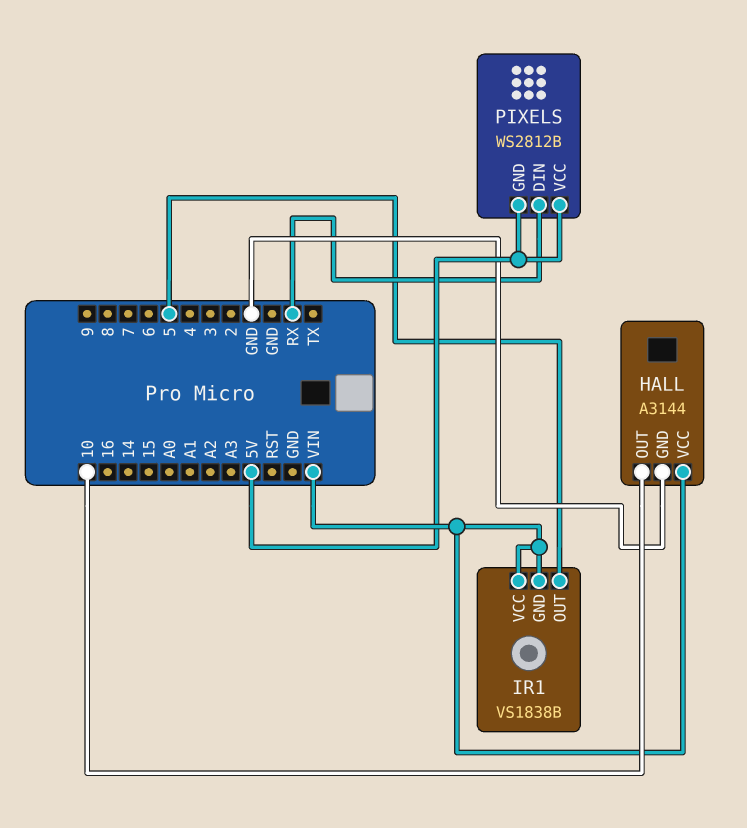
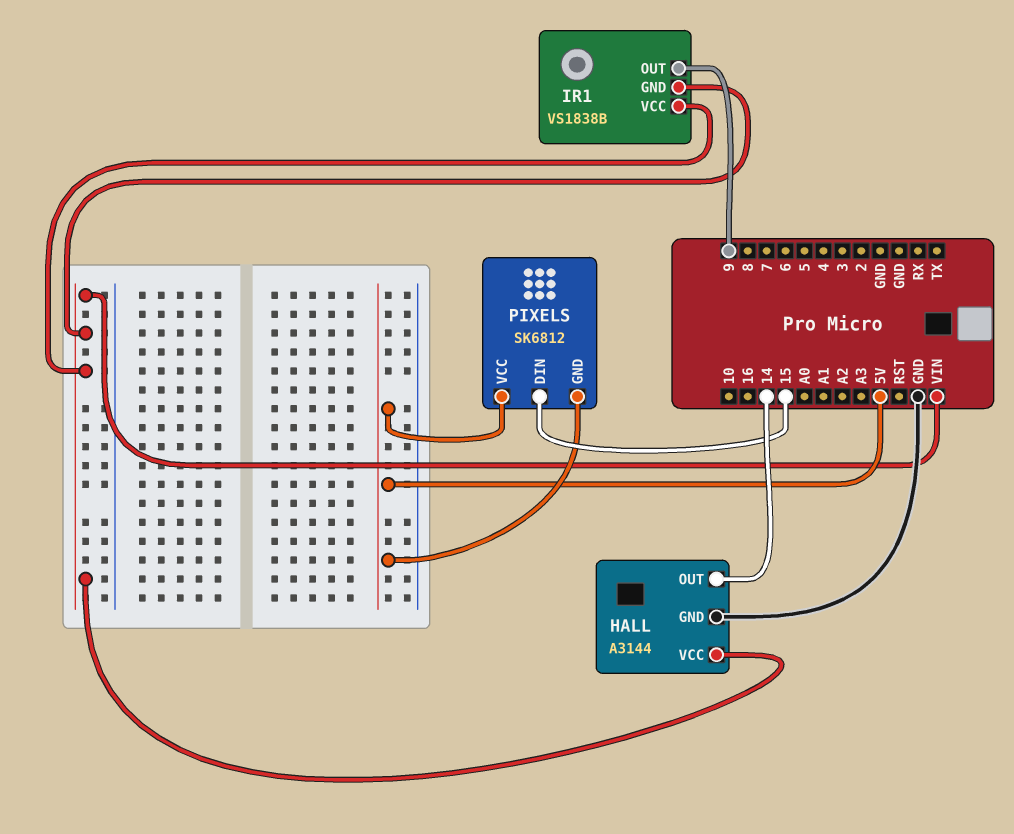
HALL pin OUT: 10 -> 14
IR1 pin OUT: 5 -> 9
PIXELS: WS2812B -> SK6812
PIXELS pin DIN: RX -> 15

